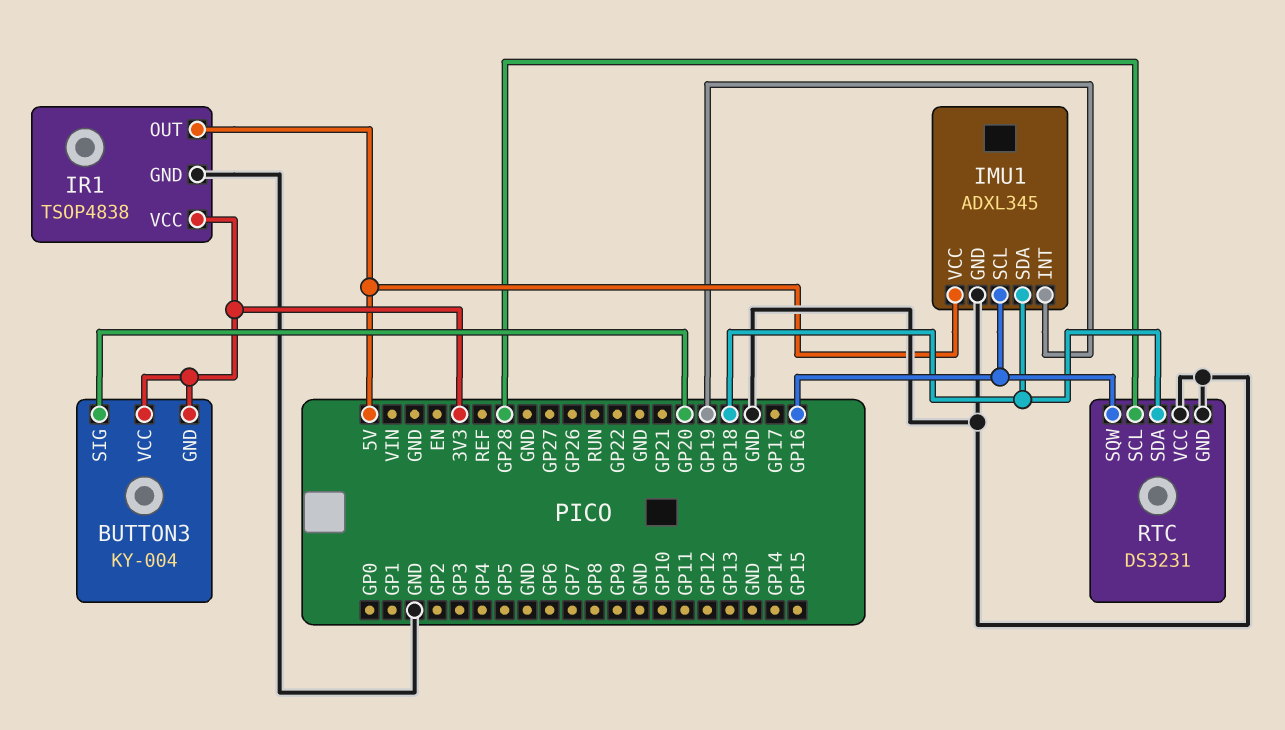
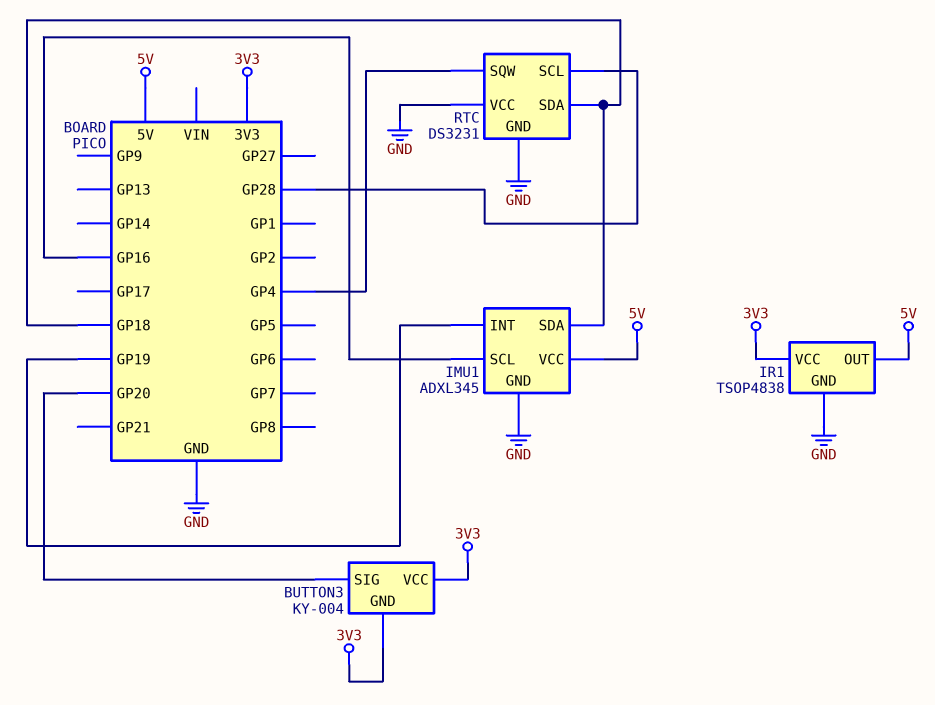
RTC pin SQW: GP16 -> GP4

